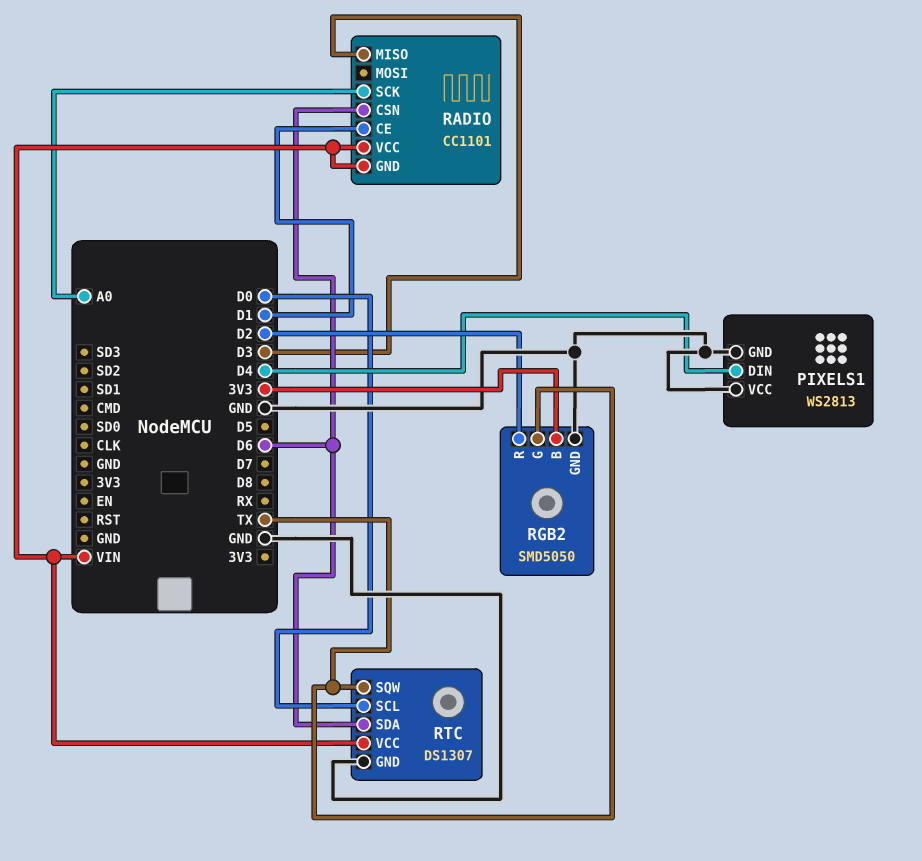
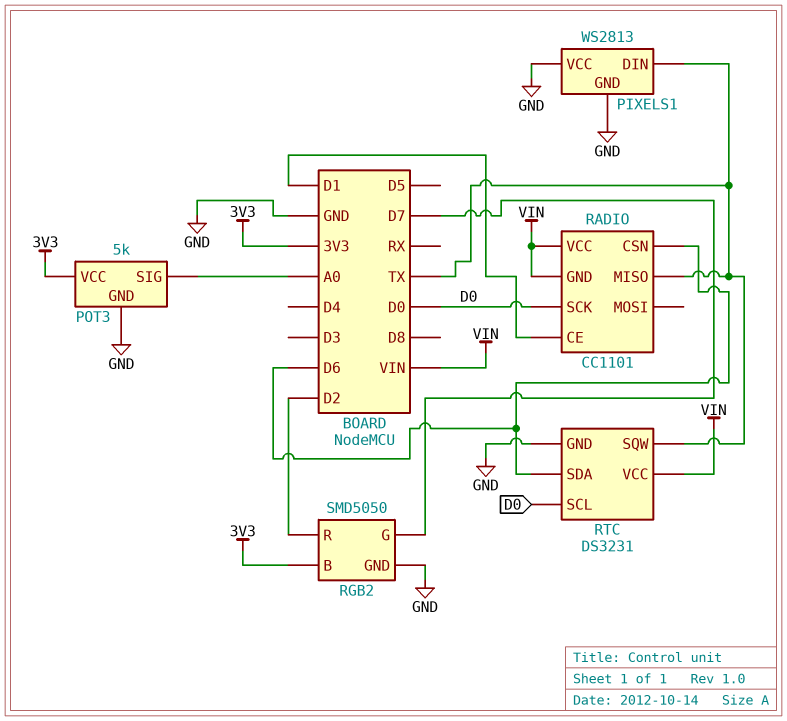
PIXELS1 pin DIN: D4 -> TX
POT3: none -> 5k
POT3 pin GND: none -> GND
POT3 pin SIG: none -> A0
POT3 pin VCC: none -> 3V3
RADIO pin MISO: D3 -> TX
RADIO pin SCK: A0 -> D0
RGB2 pin G: TX -> D7
RTC: DS1307 -> DS3231

